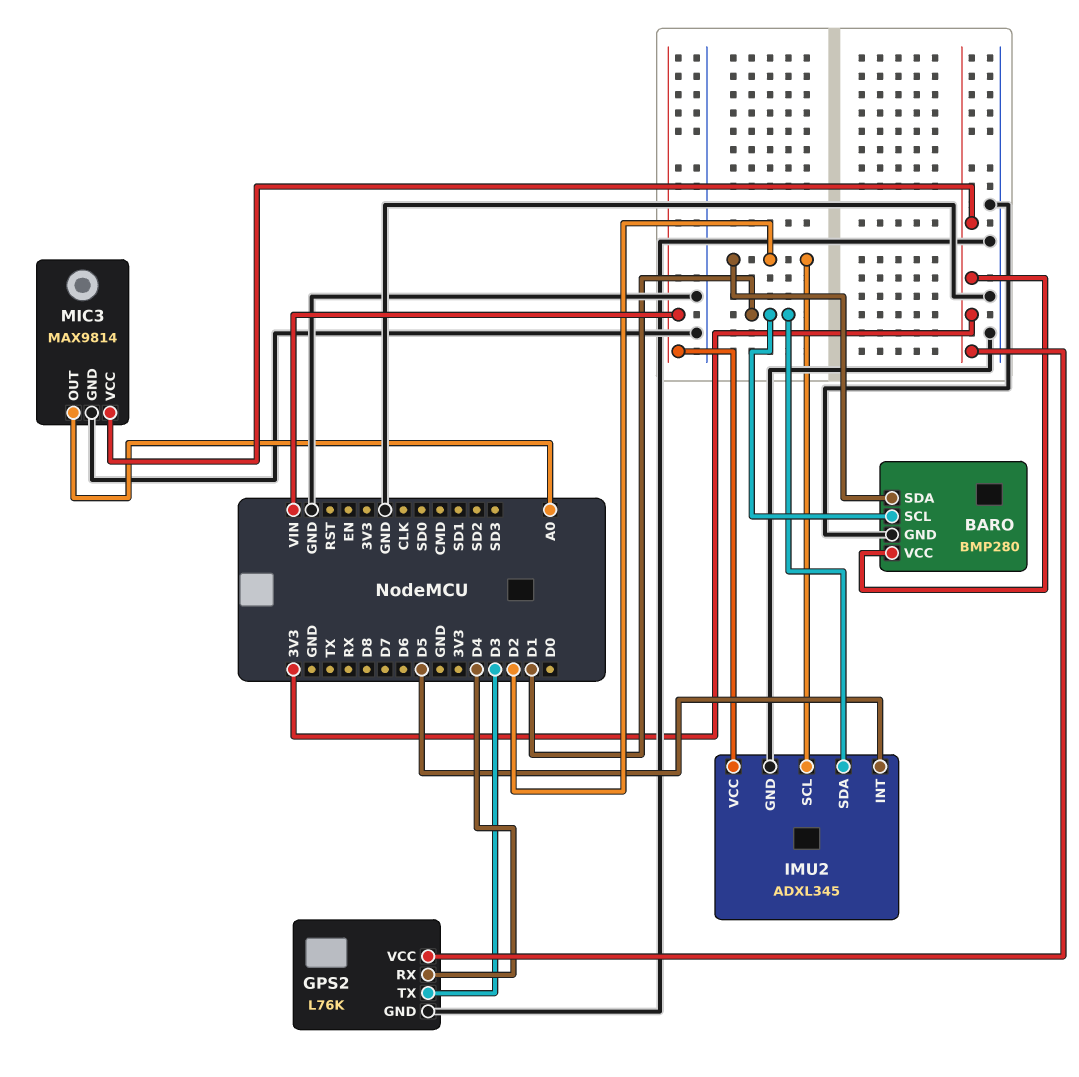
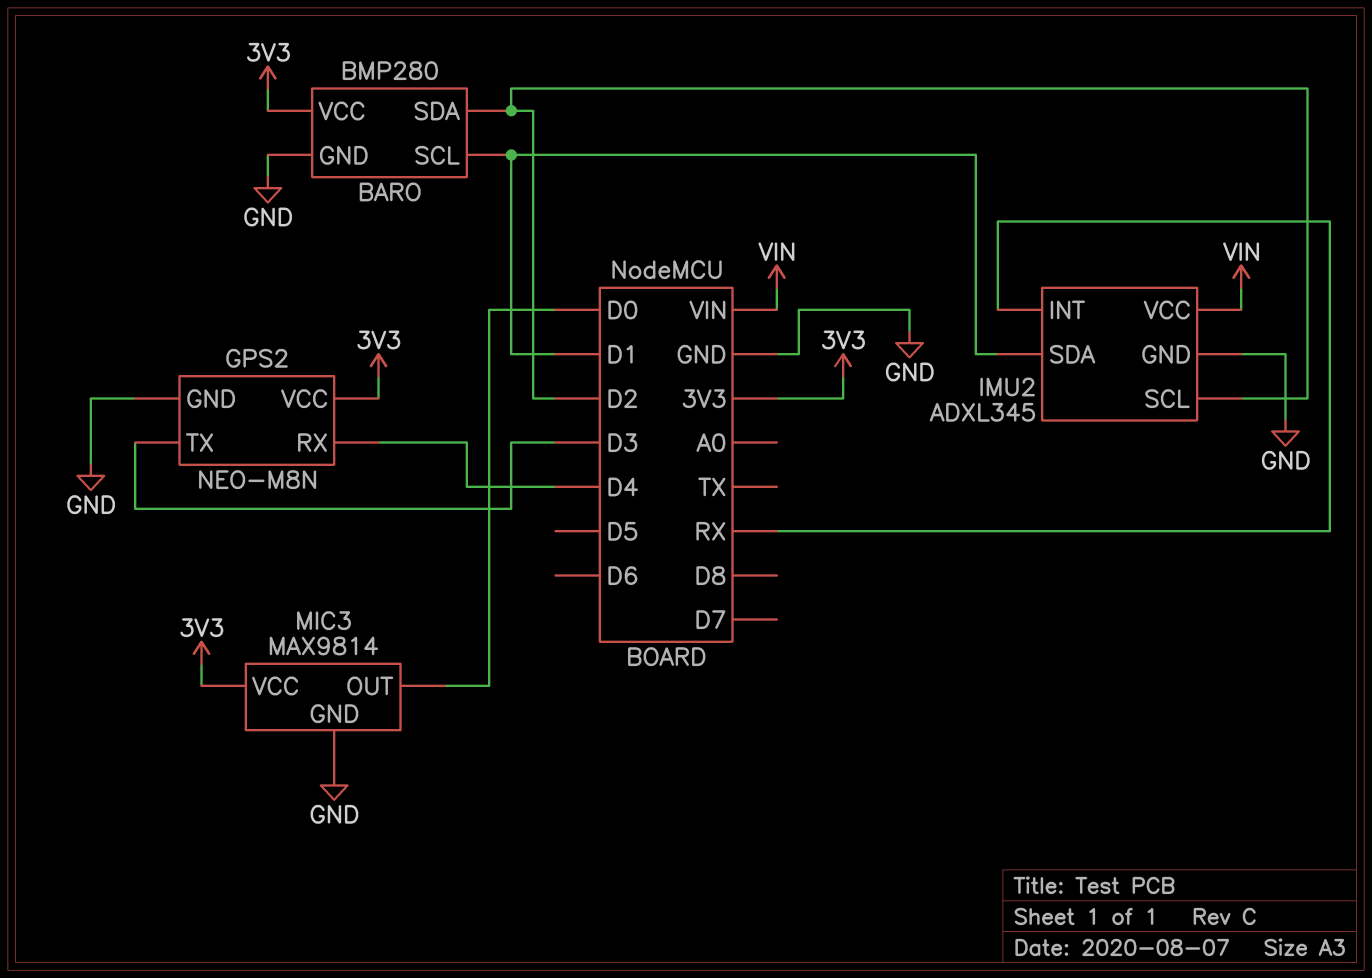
GPS2: L76K -> NEO-M8N
IMU2 pin INT: D5 -> RX
MIC3 pin OUT: A0 -> D0

